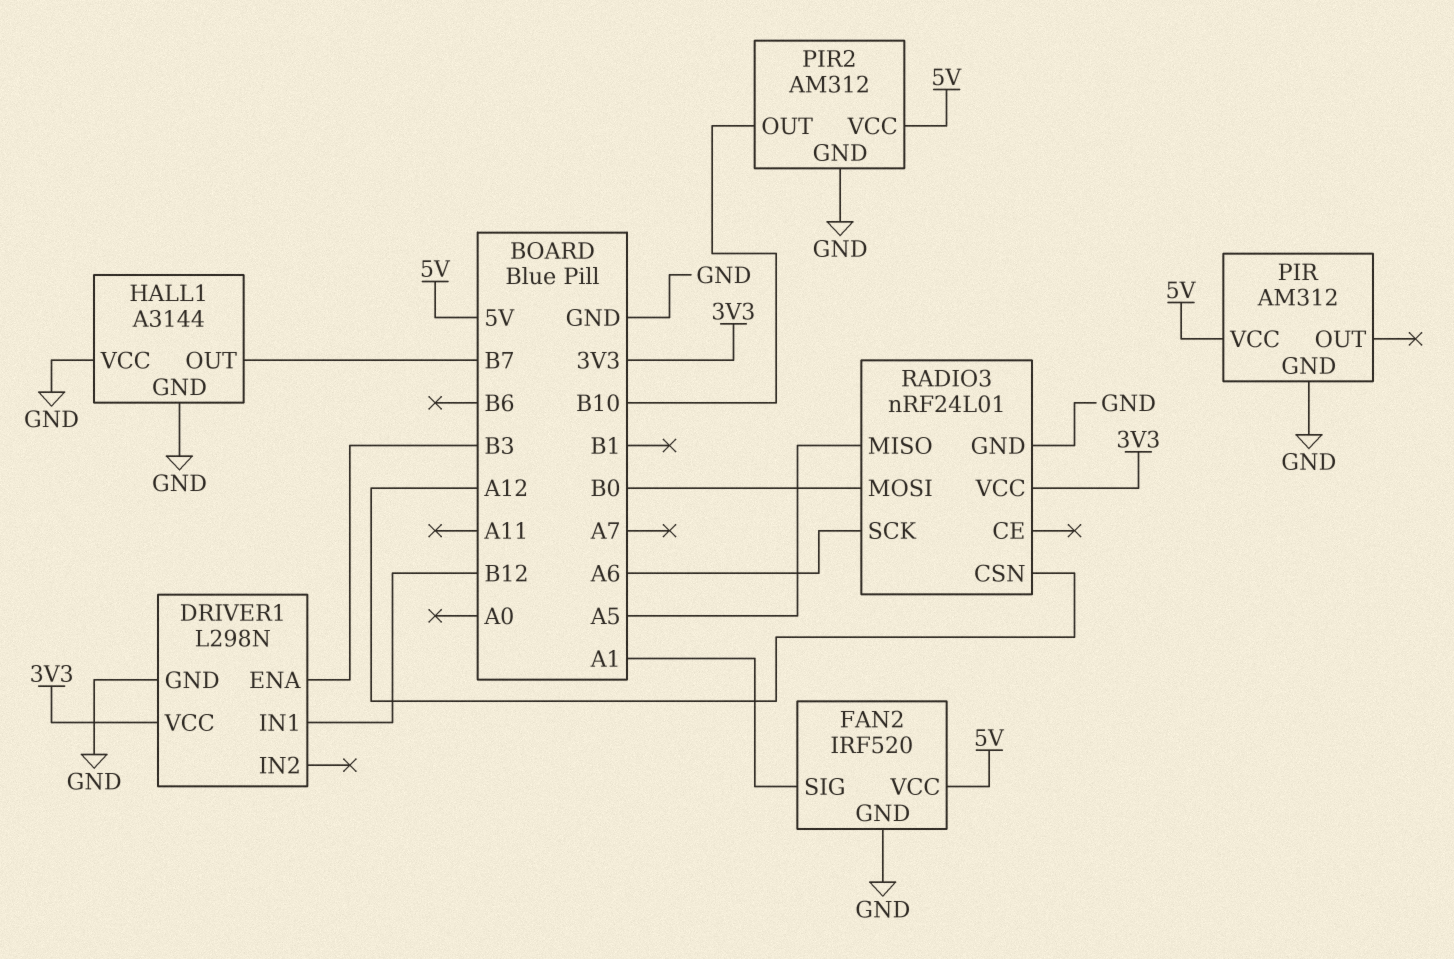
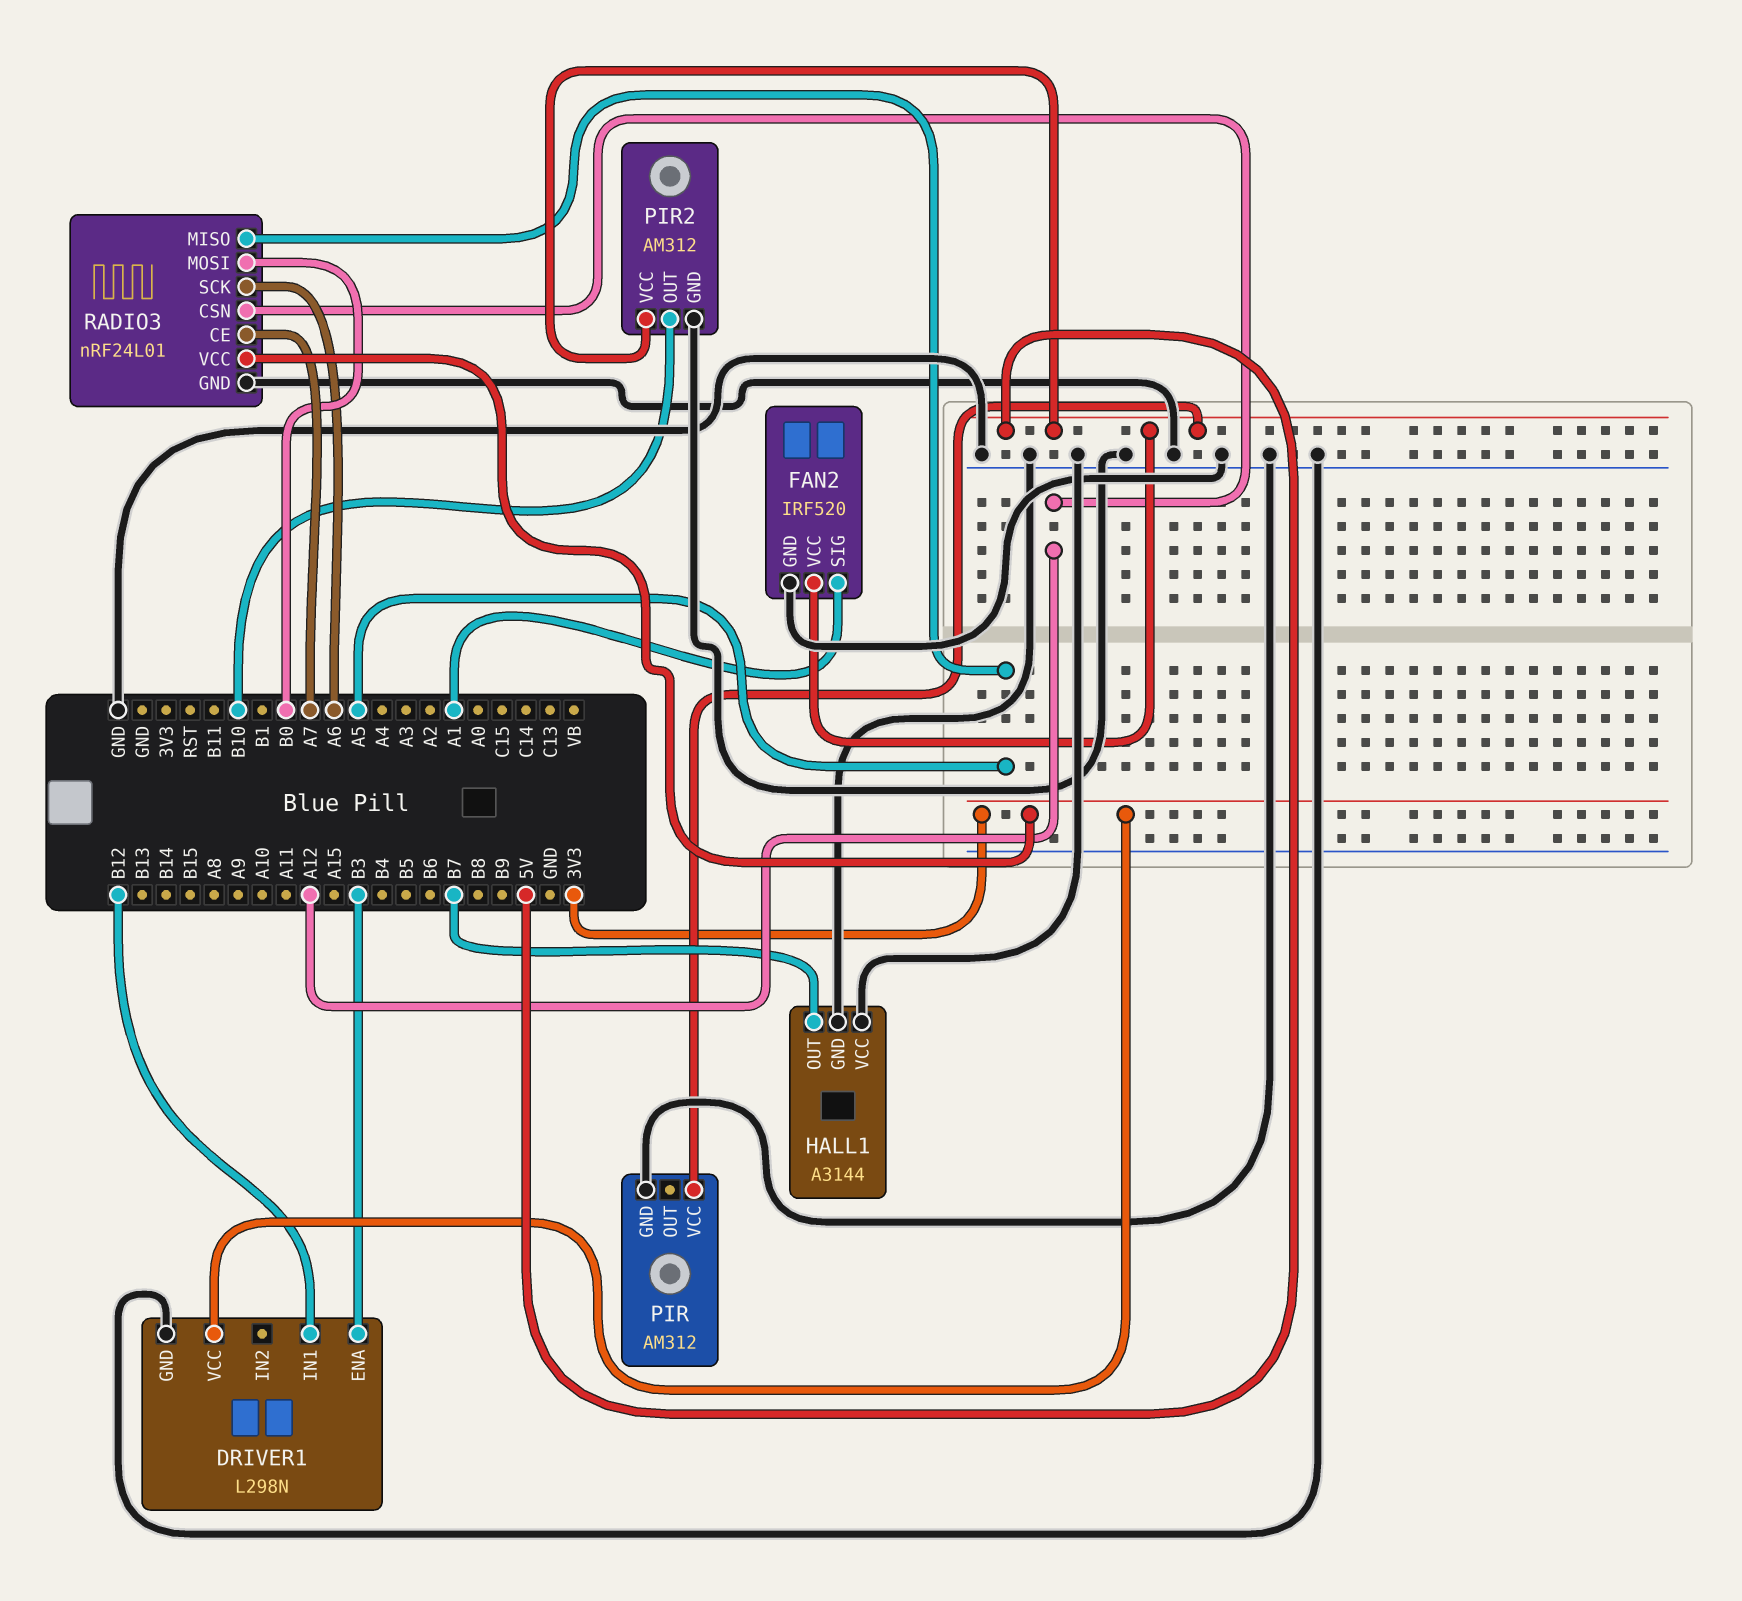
RADIO3 pin CE: none -> A7

